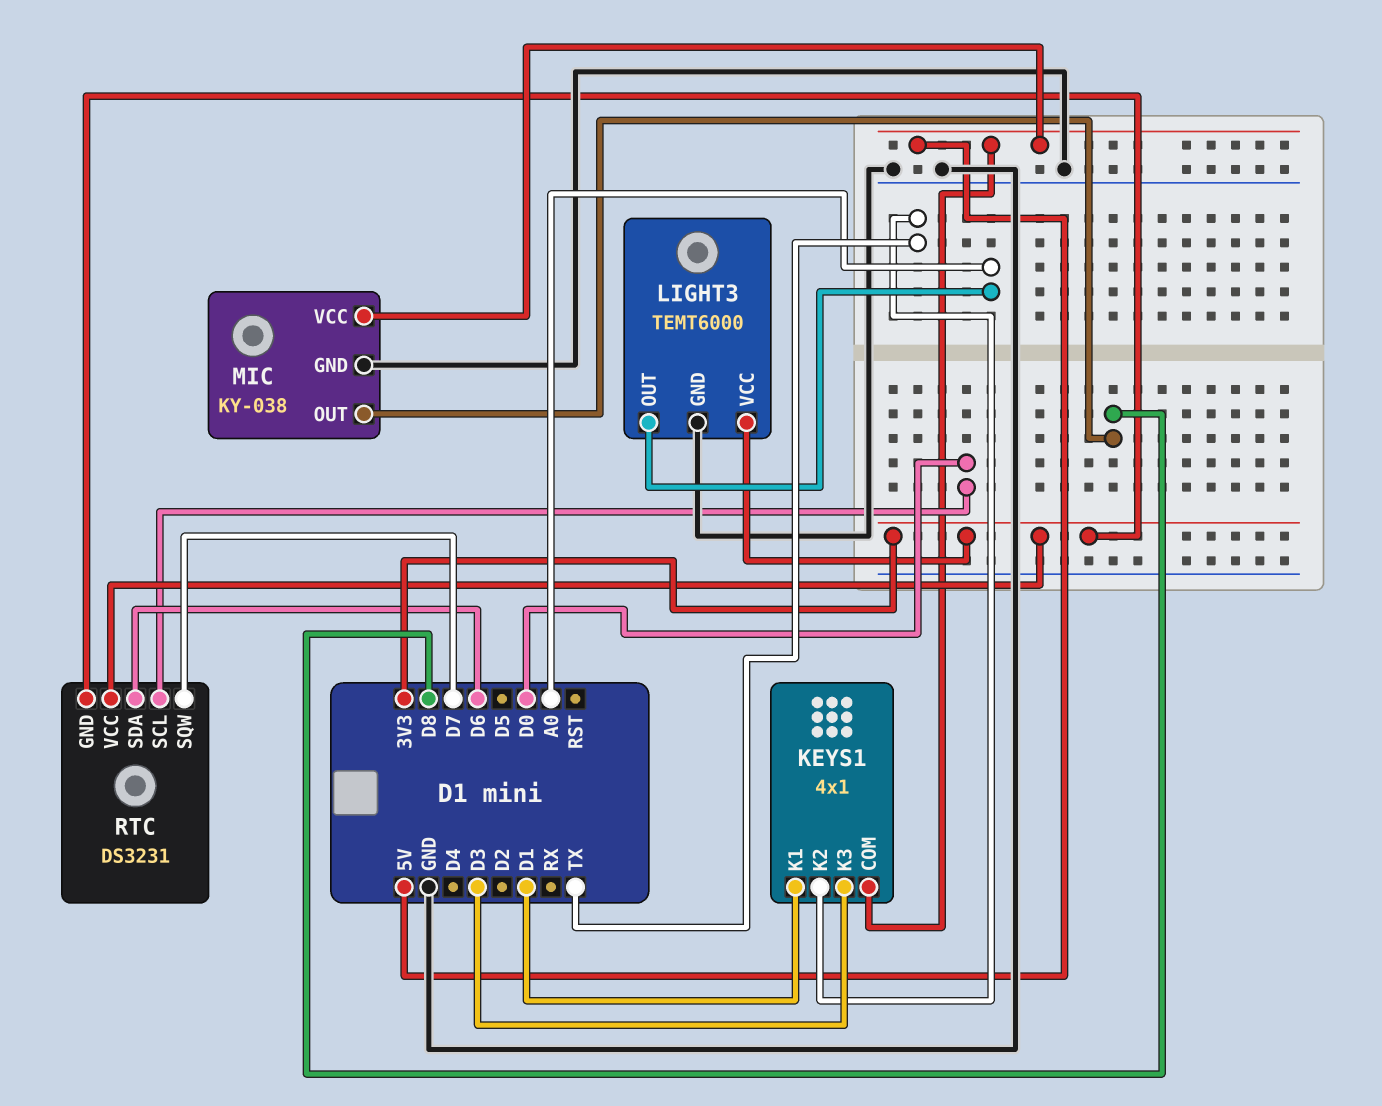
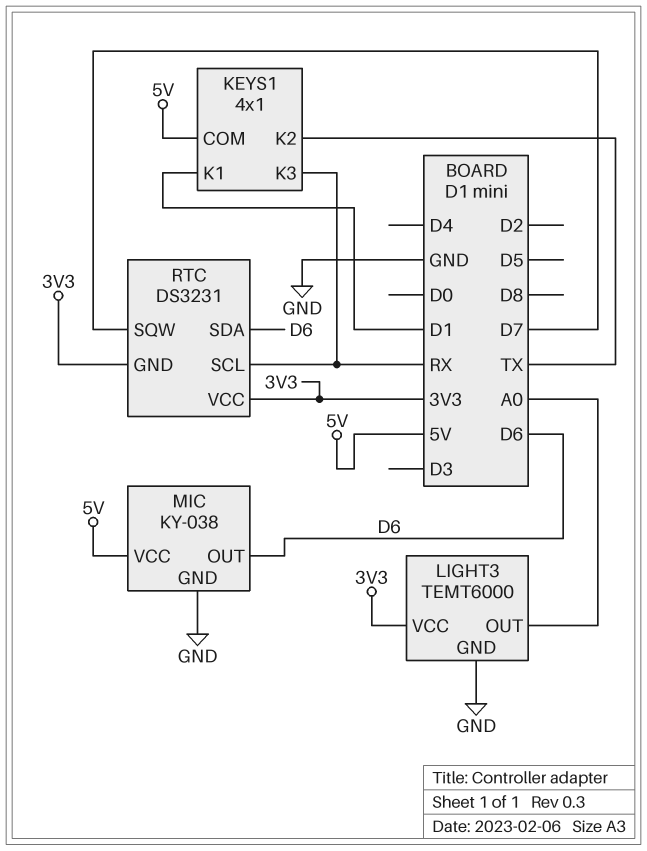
KEYS1 pin K3: D3 -> RX
MIC pin OUT: D8 -> D6
RTC pin SCL: D0 -> RX

